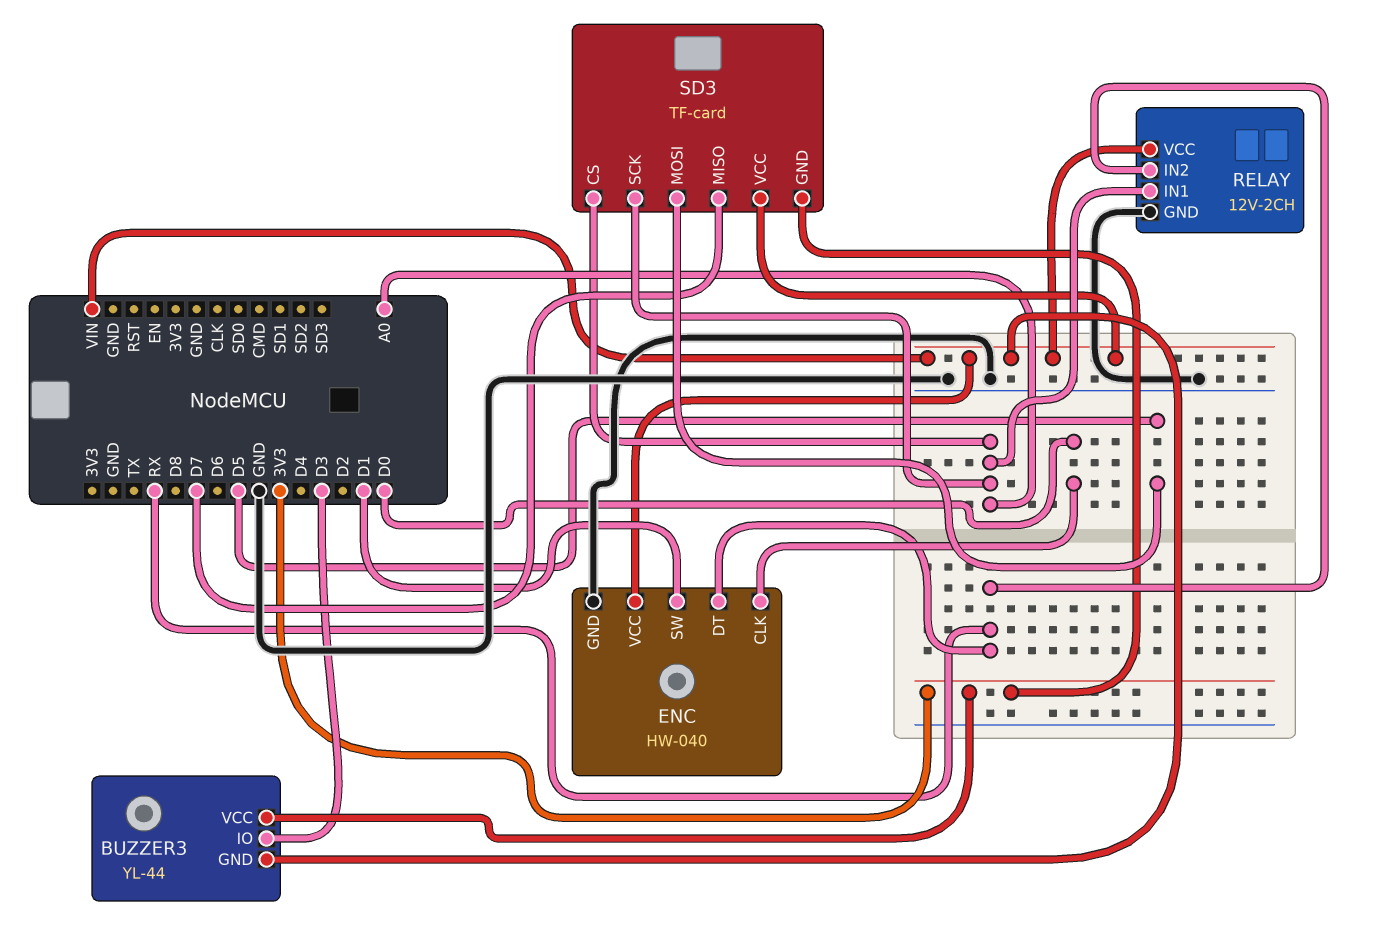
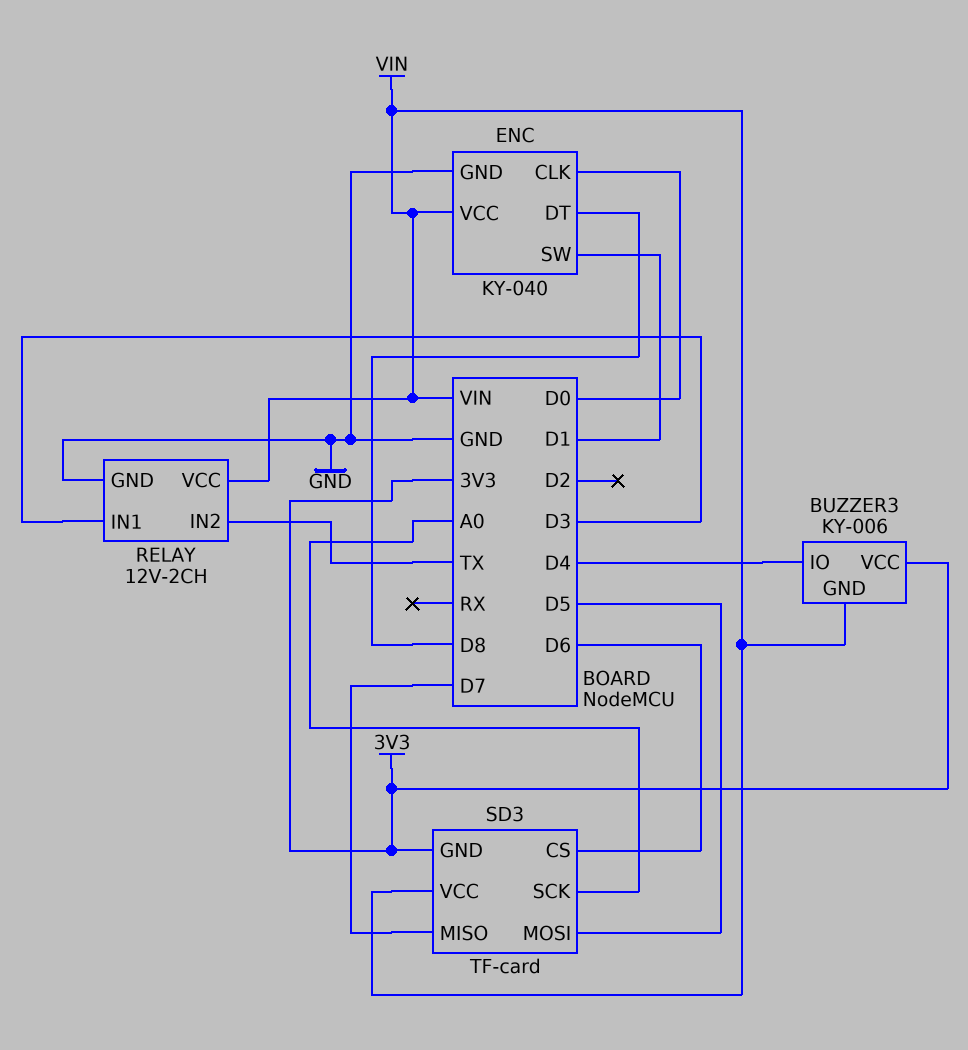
BUZZER3: YL-44 -> KY-006
BUZZER3 pin IO: D3 -> D4
ENC: HW-040 -> KY-040
ENC pin DT: RX -> D8
RELAY pin IN1: A0 -> D3
RELAY pin IN2: RX -> TX
SD3 pin CS: A0 -> D6

